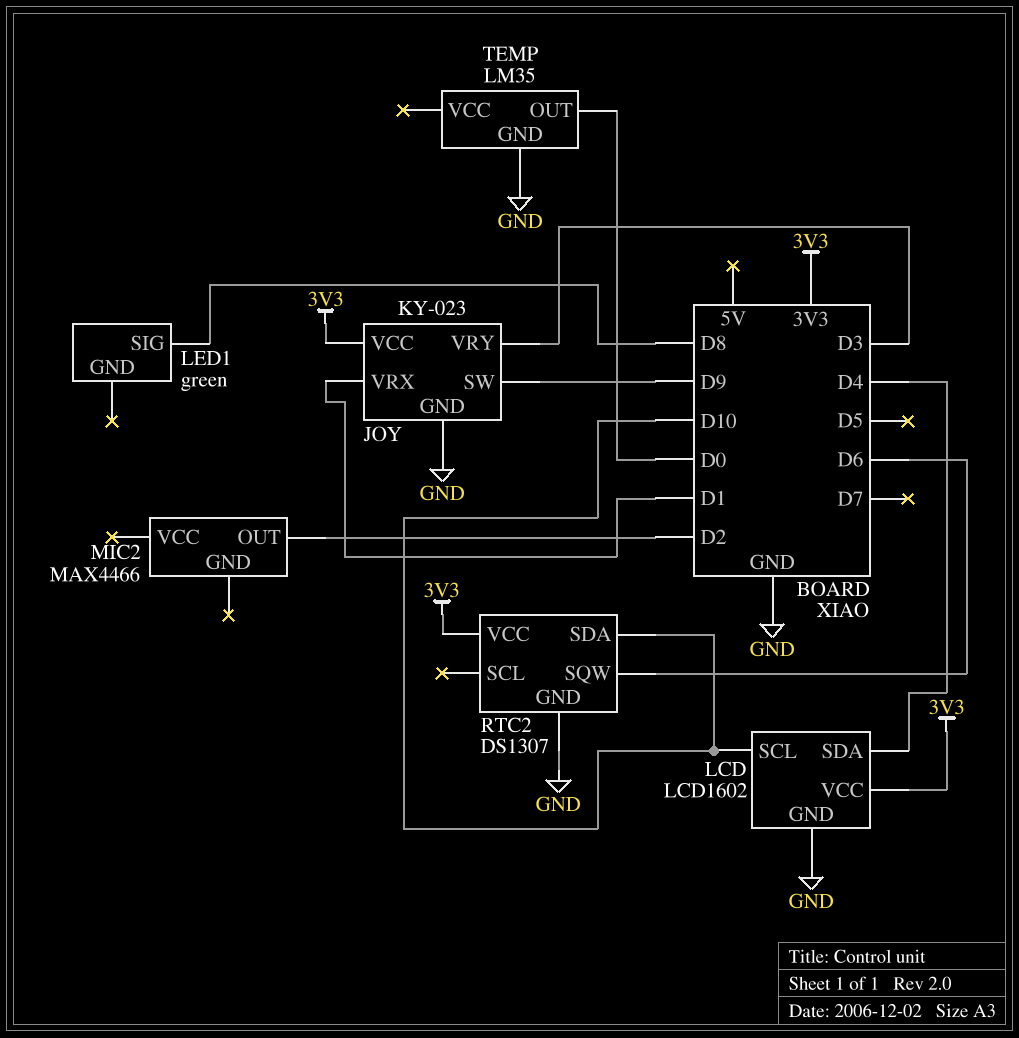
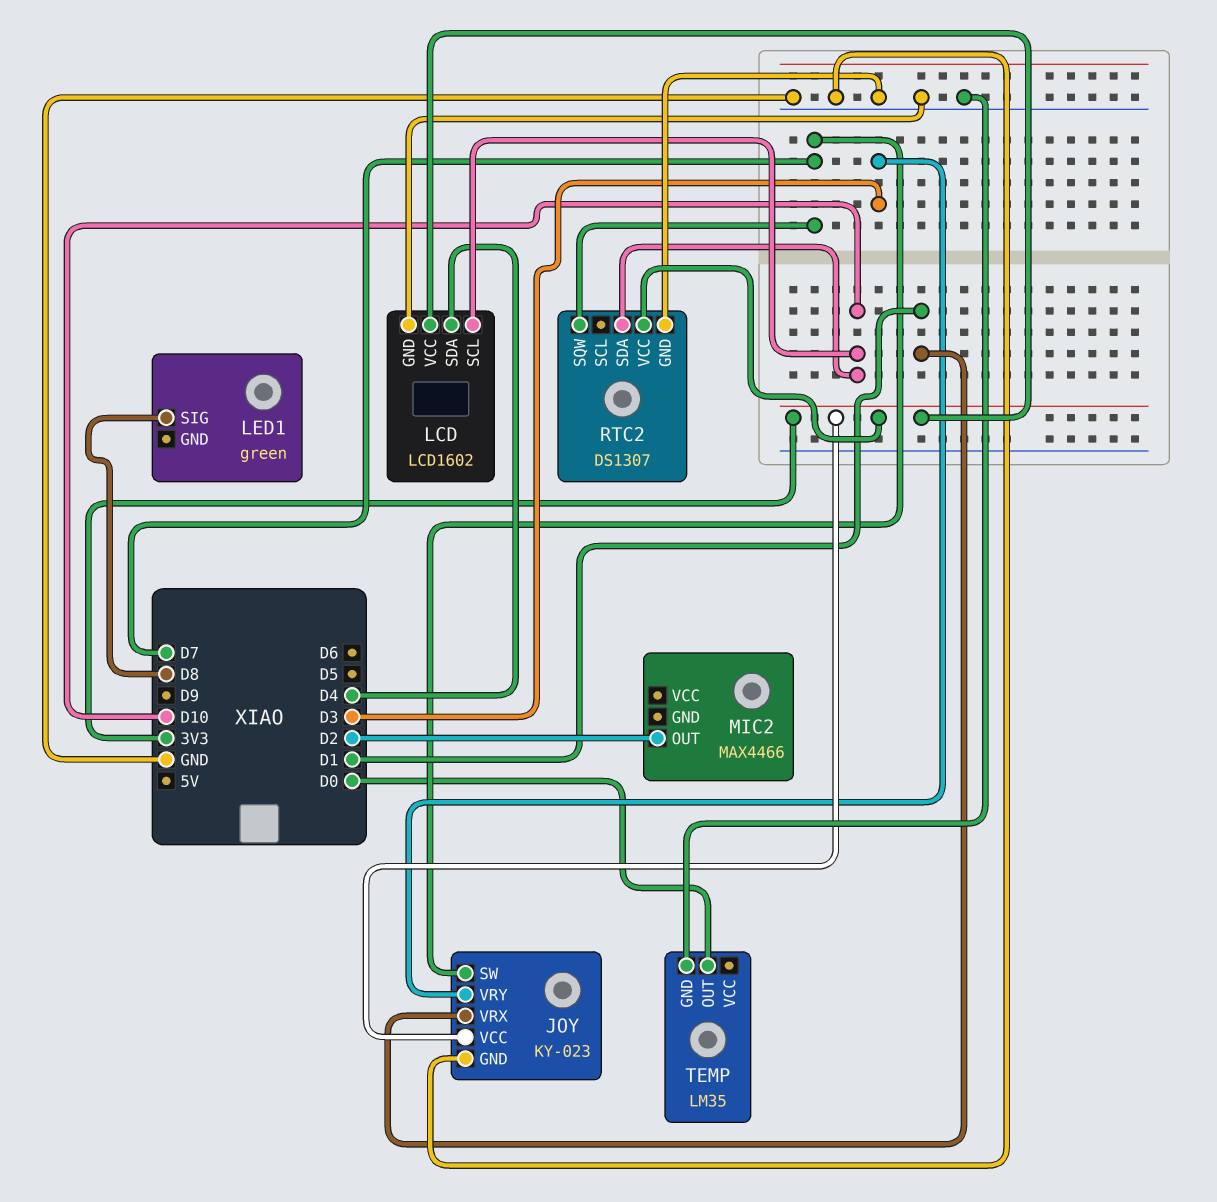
JOY pin SW: D9 -> D7
RTC2 pin SQW: D6 -> D7

